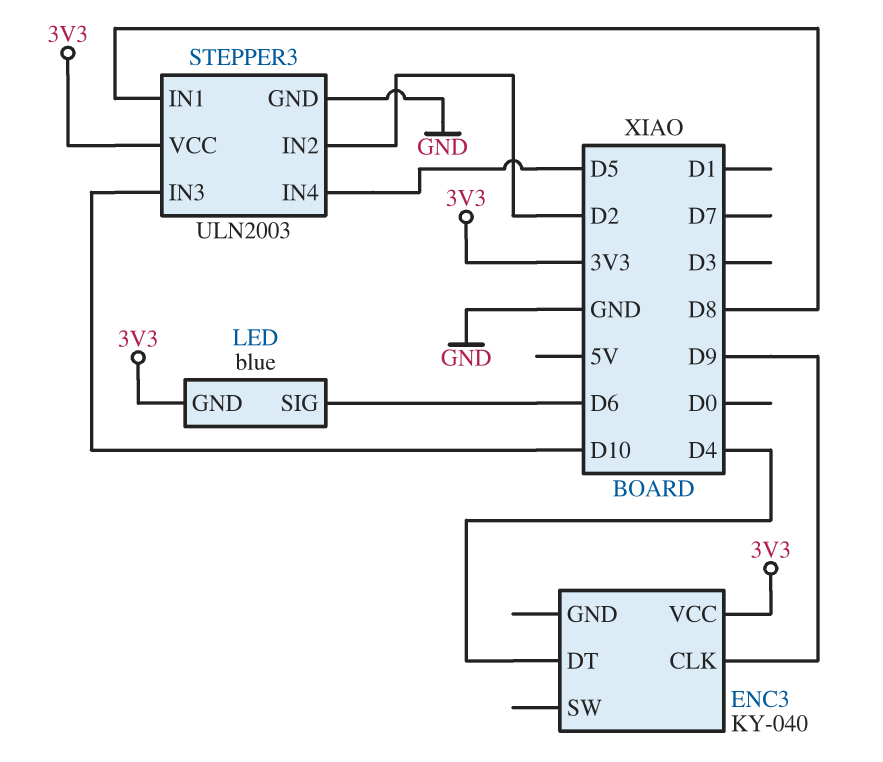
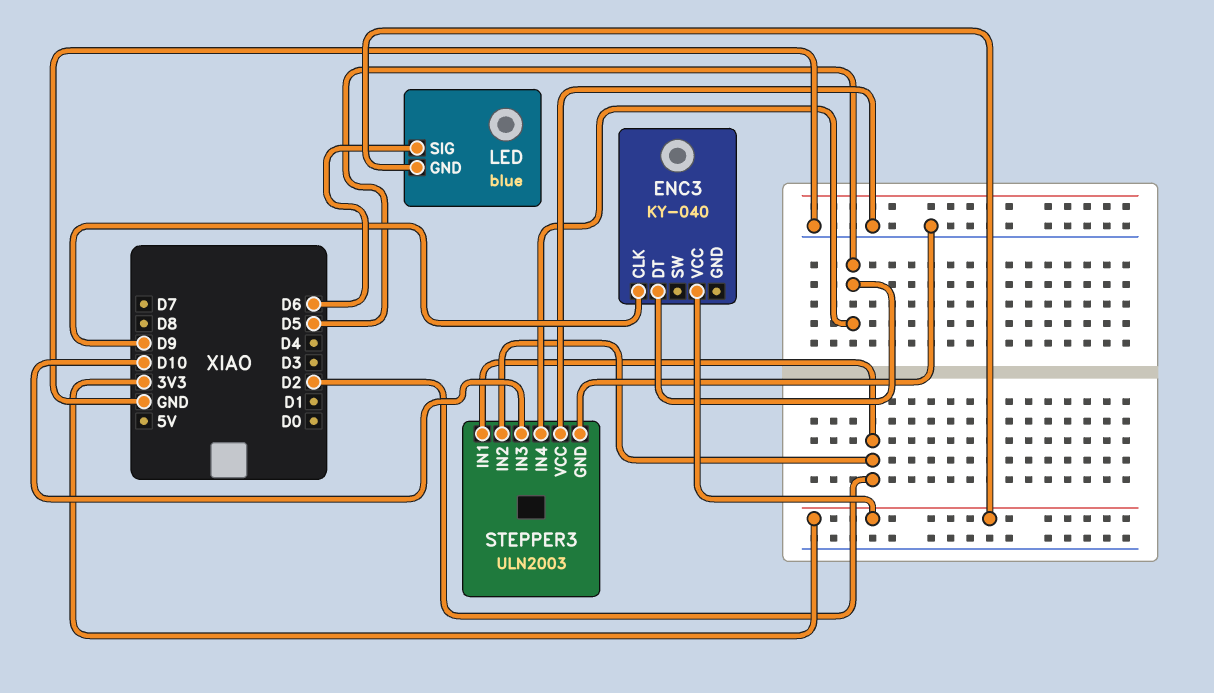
ENC3 pin DT: D4 -> D5
STEPPER3 pin IN1: D8 -> D2
STEPPER3 pin VCC: 3V3 -> GND

